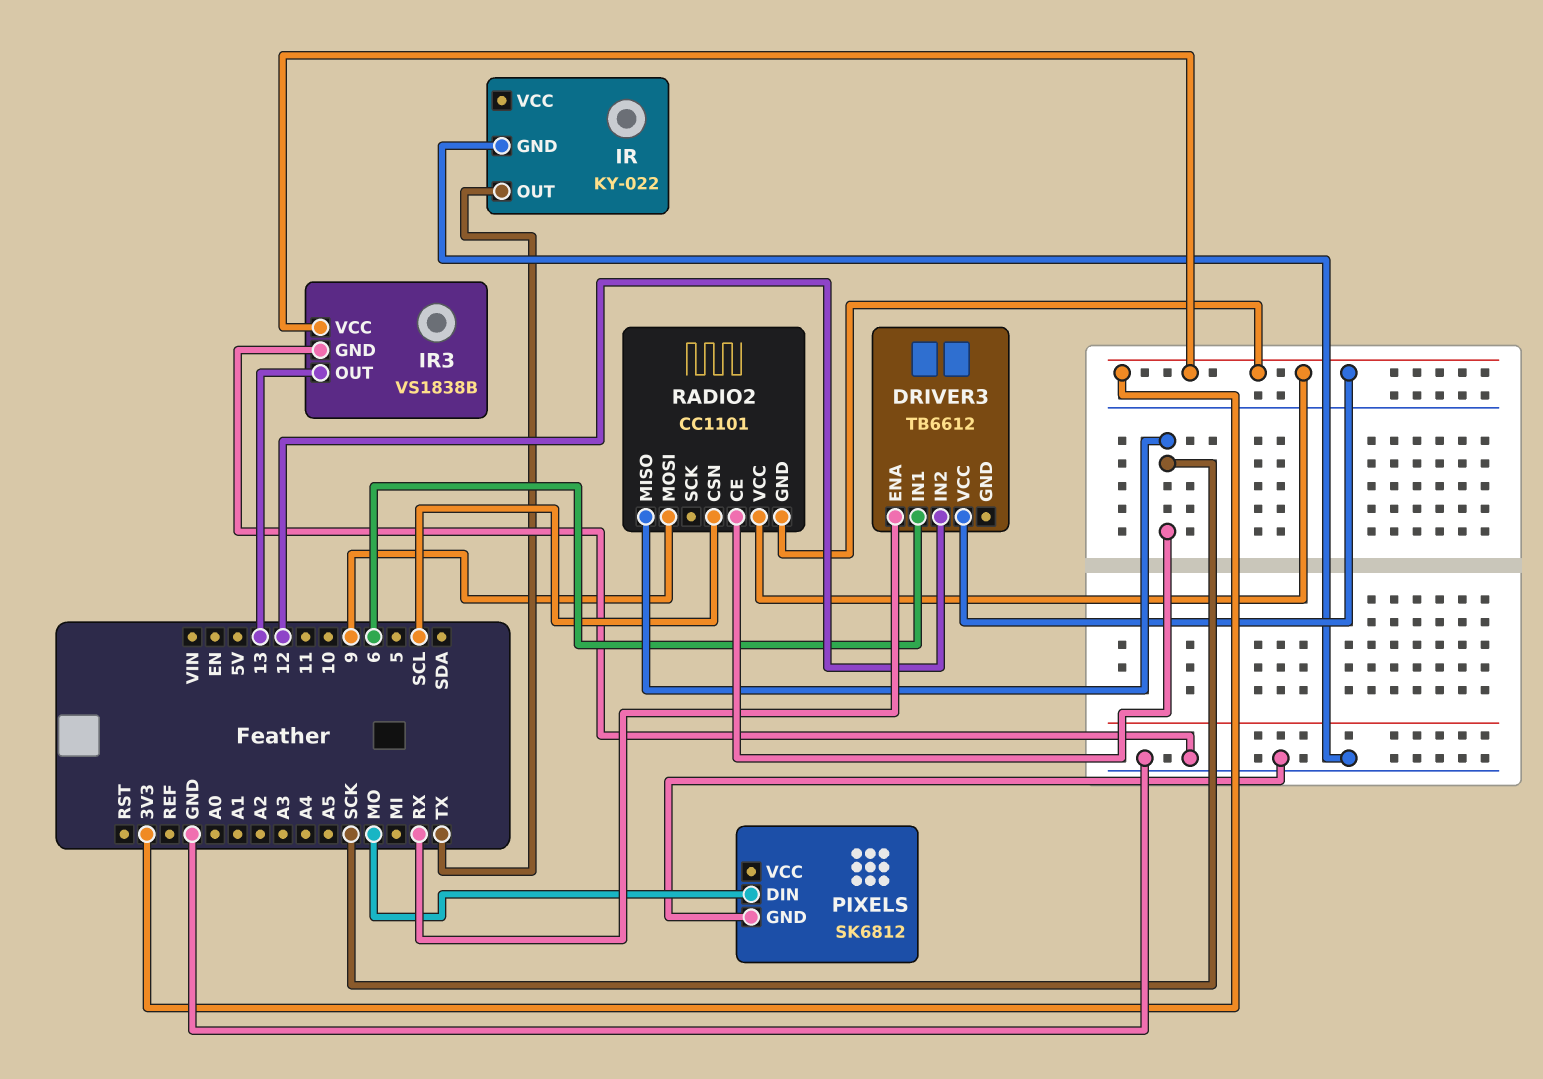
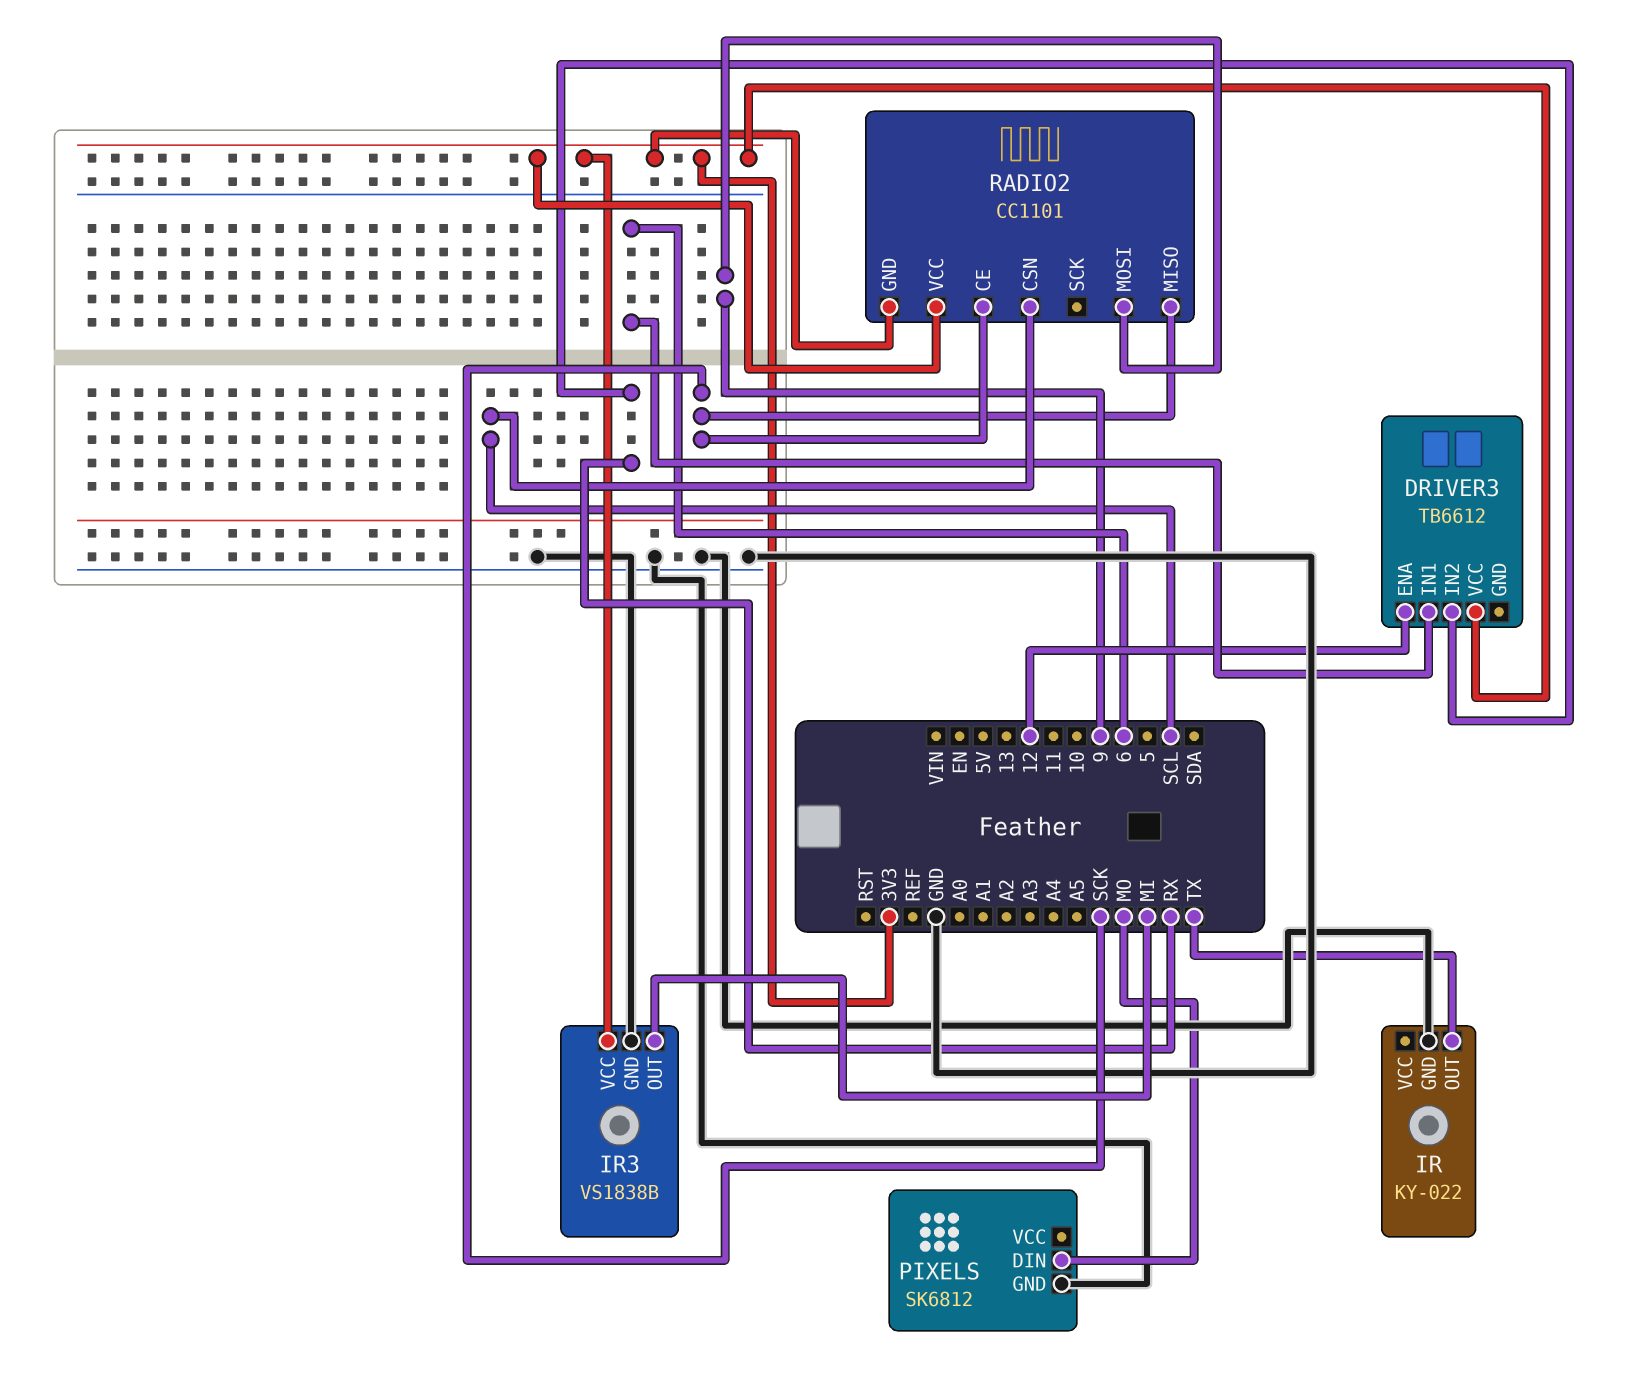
DRIVER3 pin ENA: RX -> 12
DRIVER3 pin IN2: 12 -> RX
IR3 pin OUT: 13 -> MI

